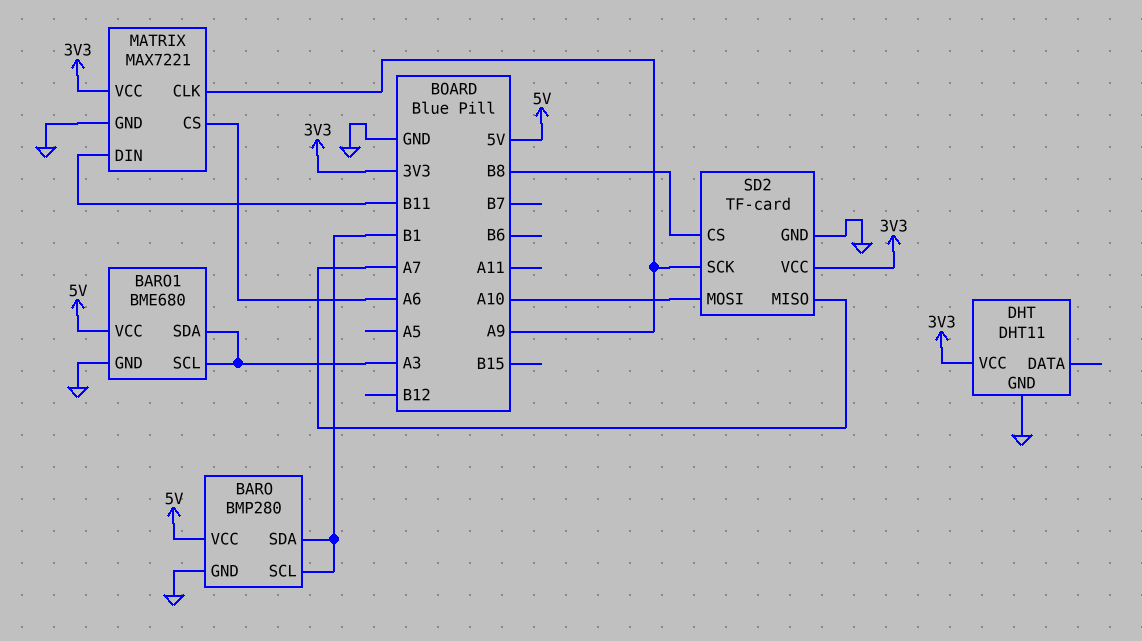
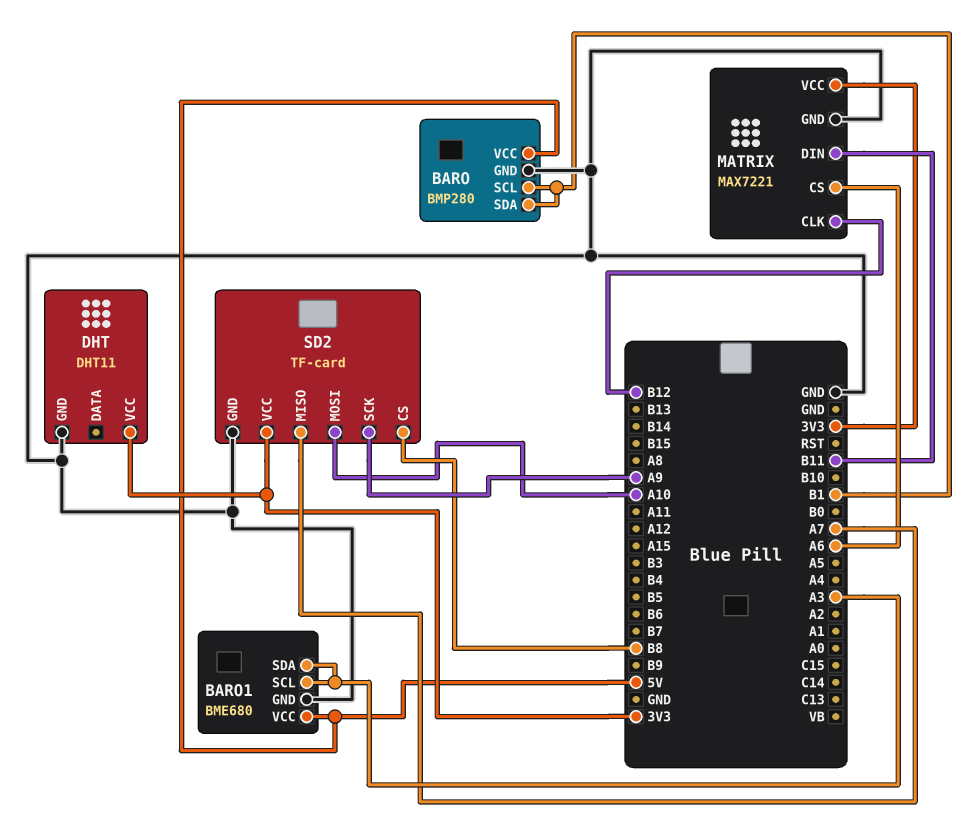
MATRIX pin CLK: A9 -> B12

